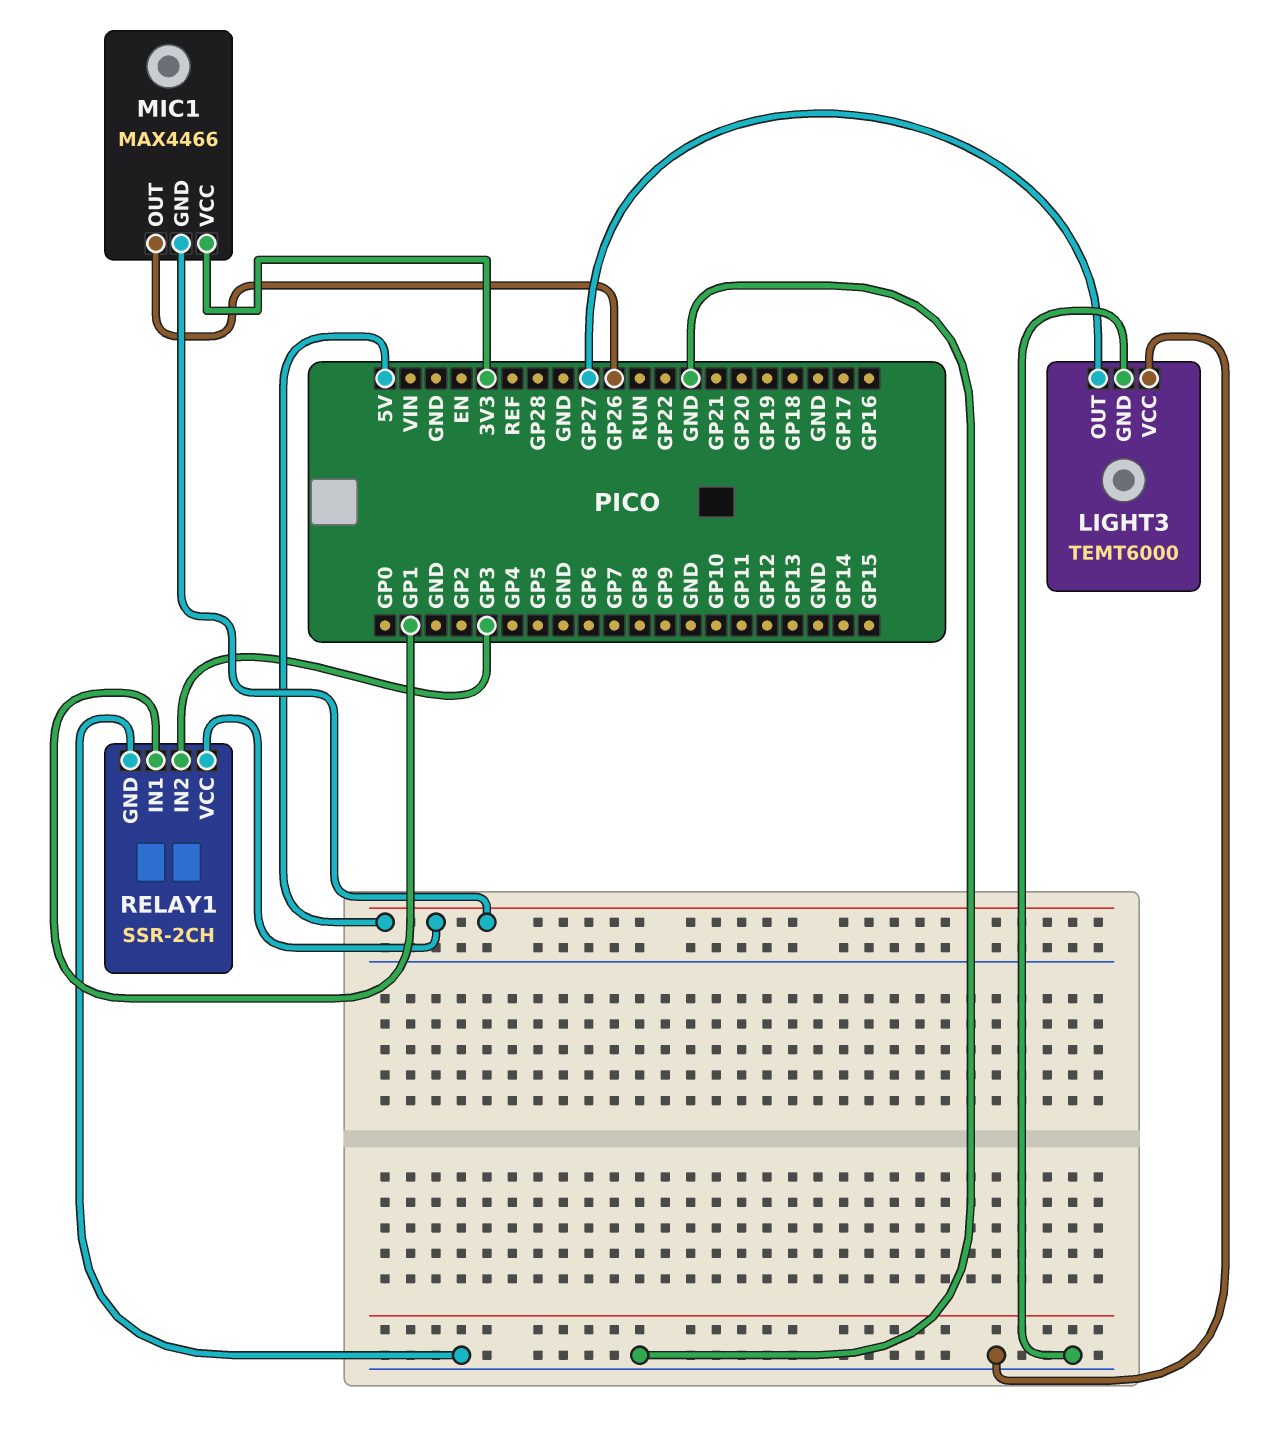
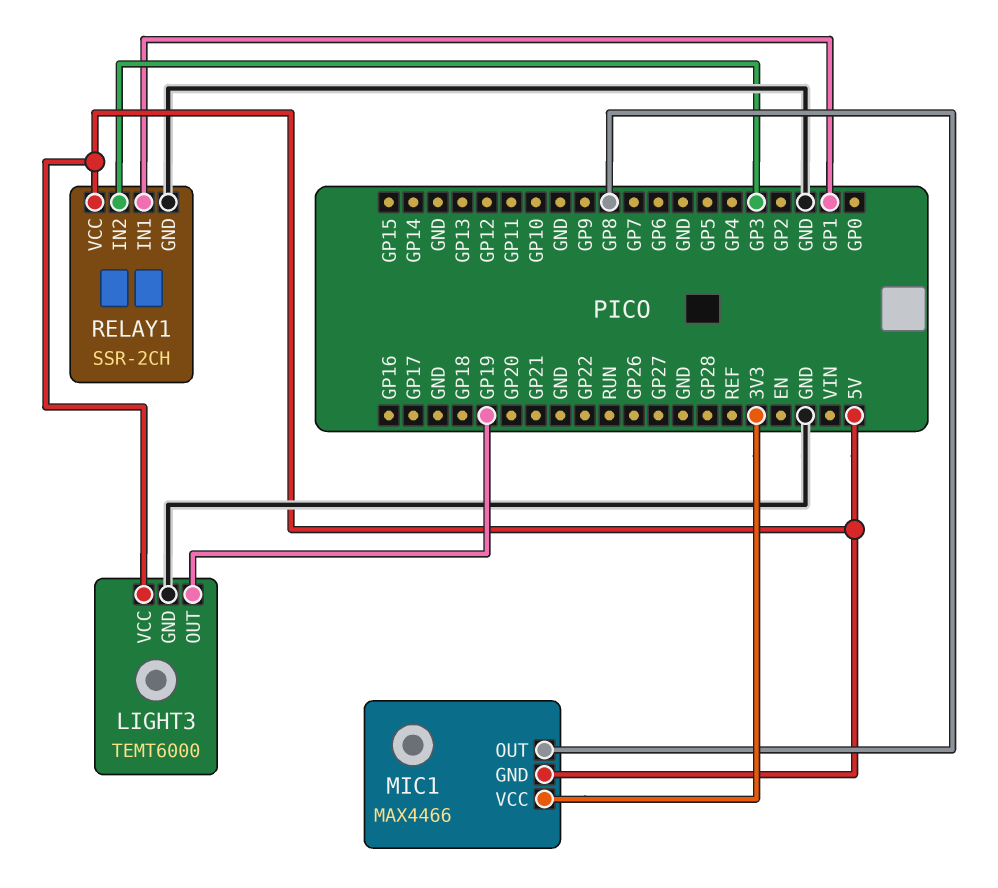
LIGHT3 pin OUT: GP27 -> GP19
LIGHT3 pin VCC: GND -> 5V
MIC1 pin OUT: GP26 -> GP8

